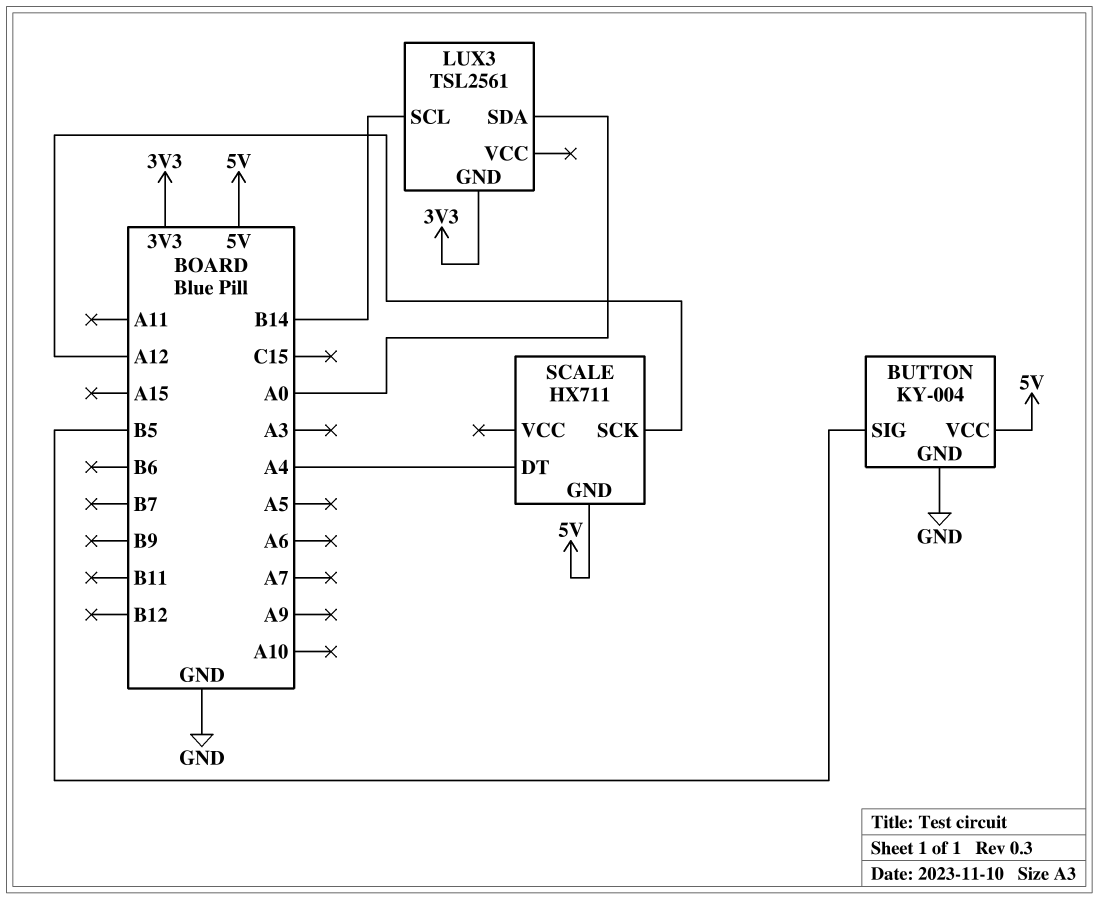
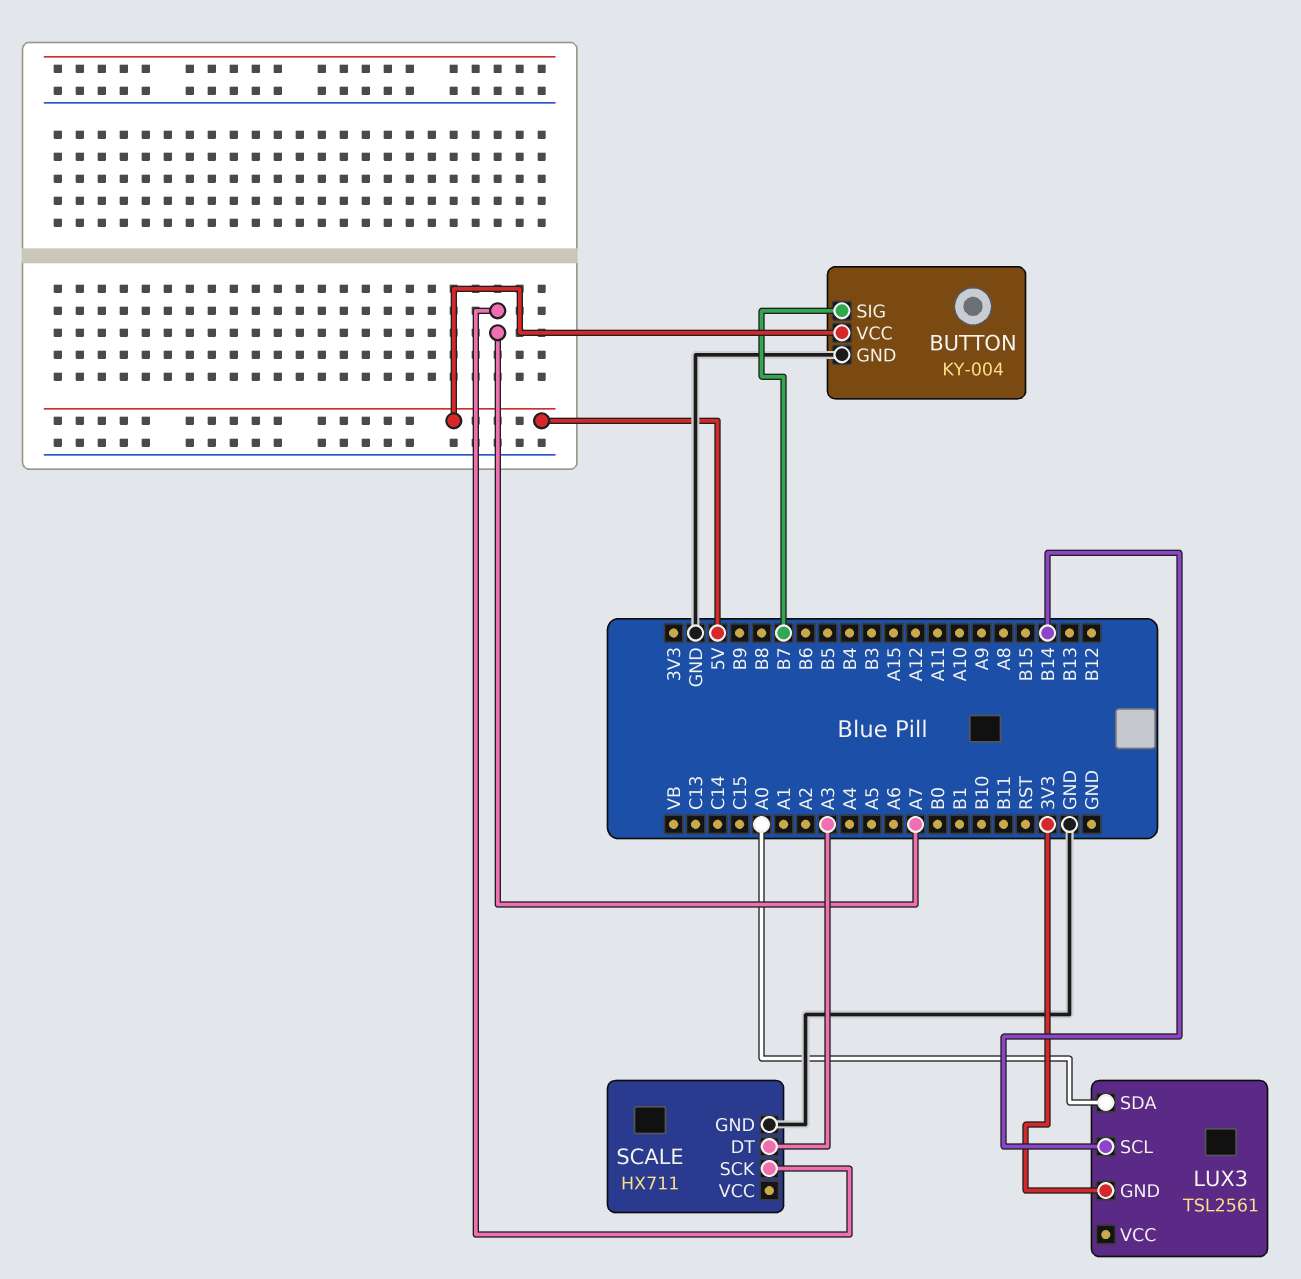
BUTTON pin SIG: B5 -> B7
SCALE pin DT: A4 -> A3
SCALE pin GND: 5V -> GND
SCALE pin SCK: A12 -> A7

